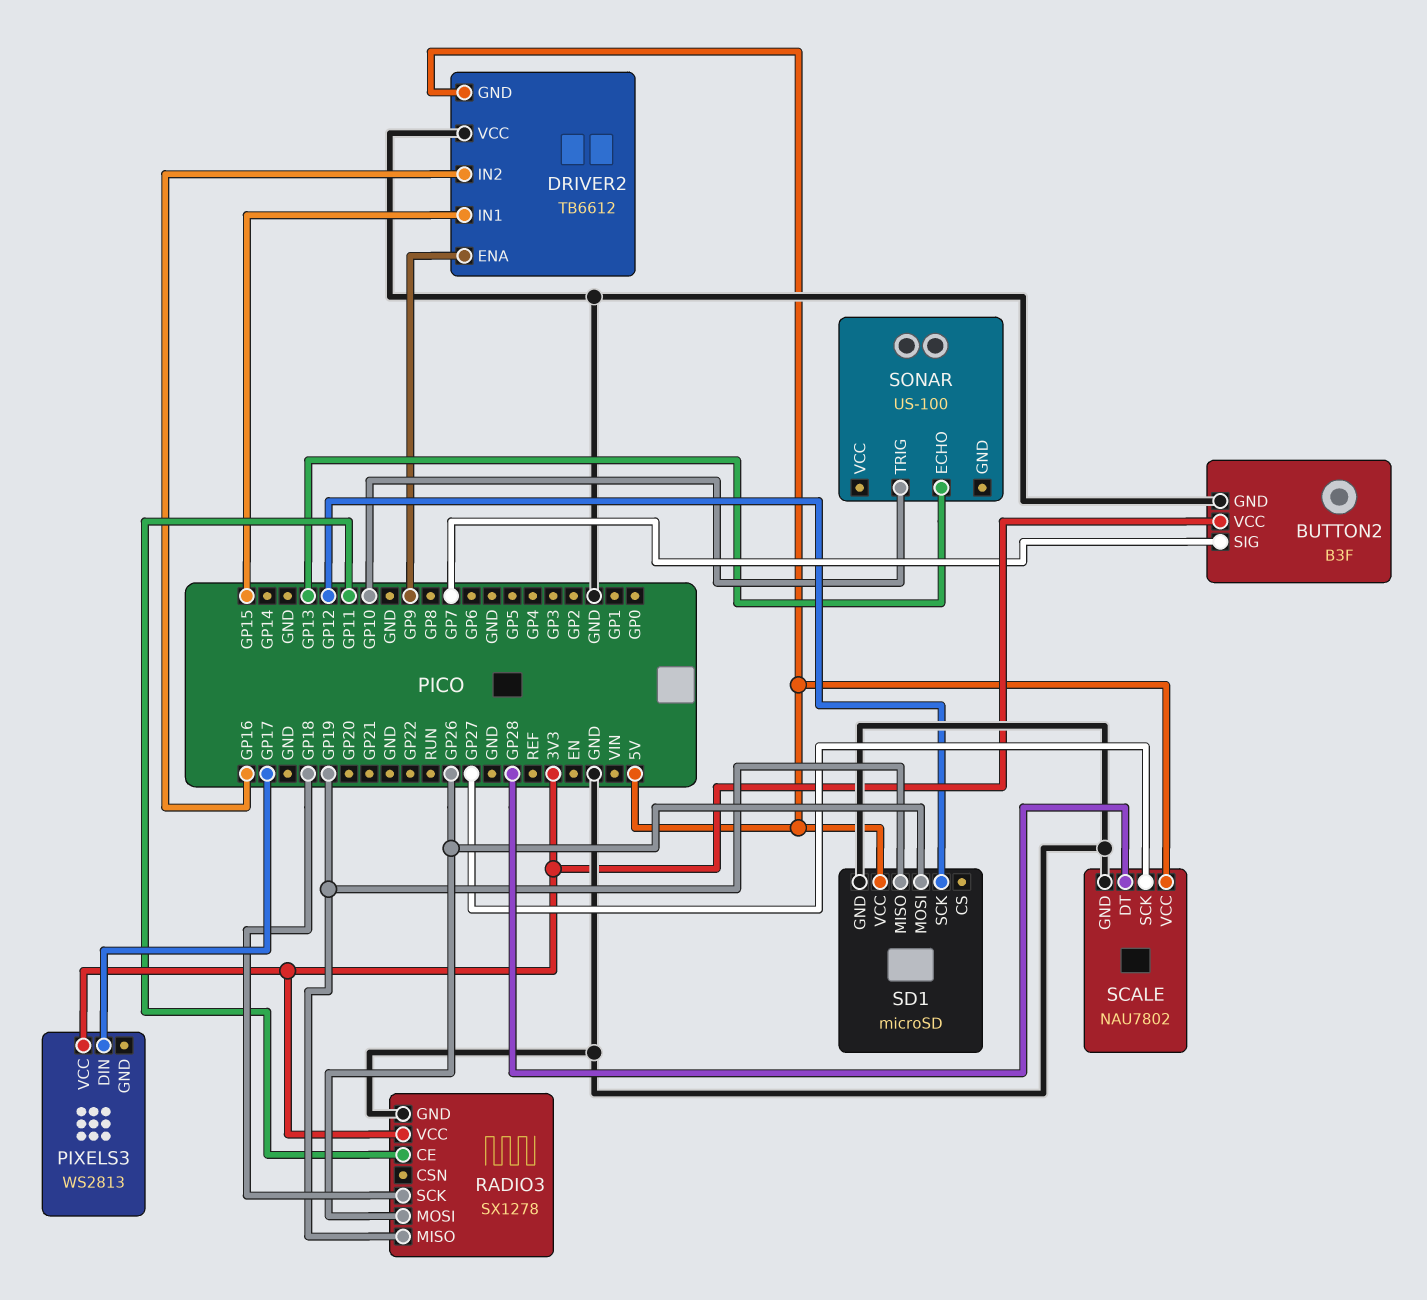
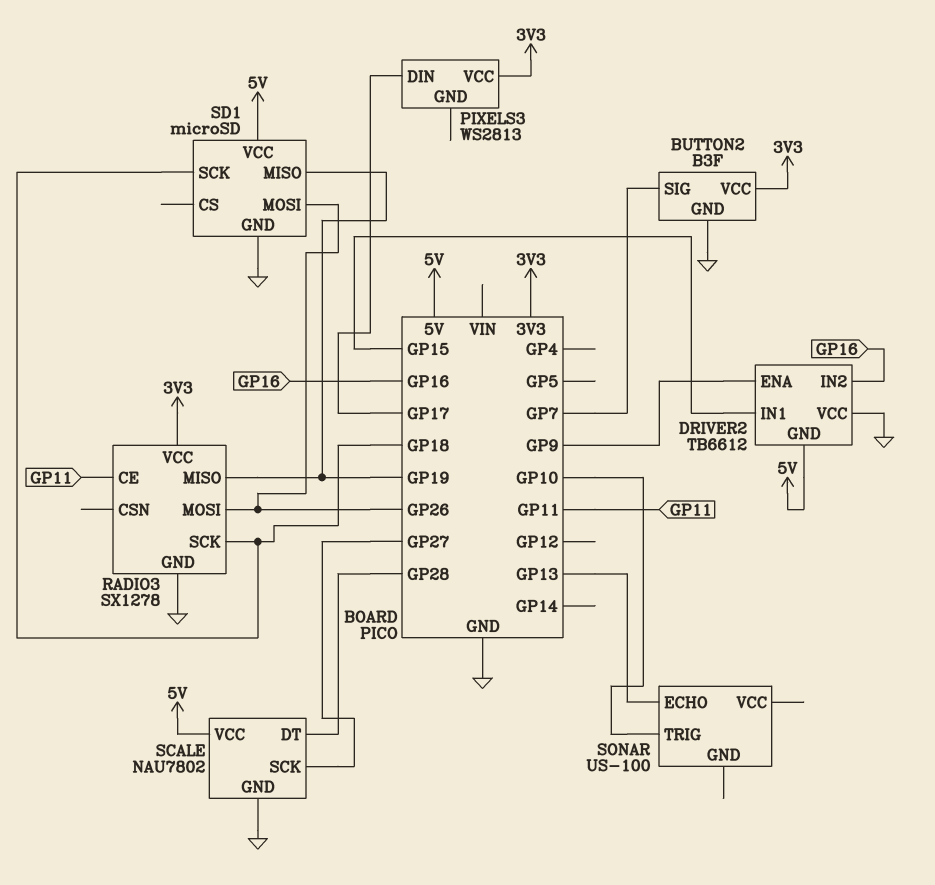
SD1 pin SCK: GP12 -> GP18

